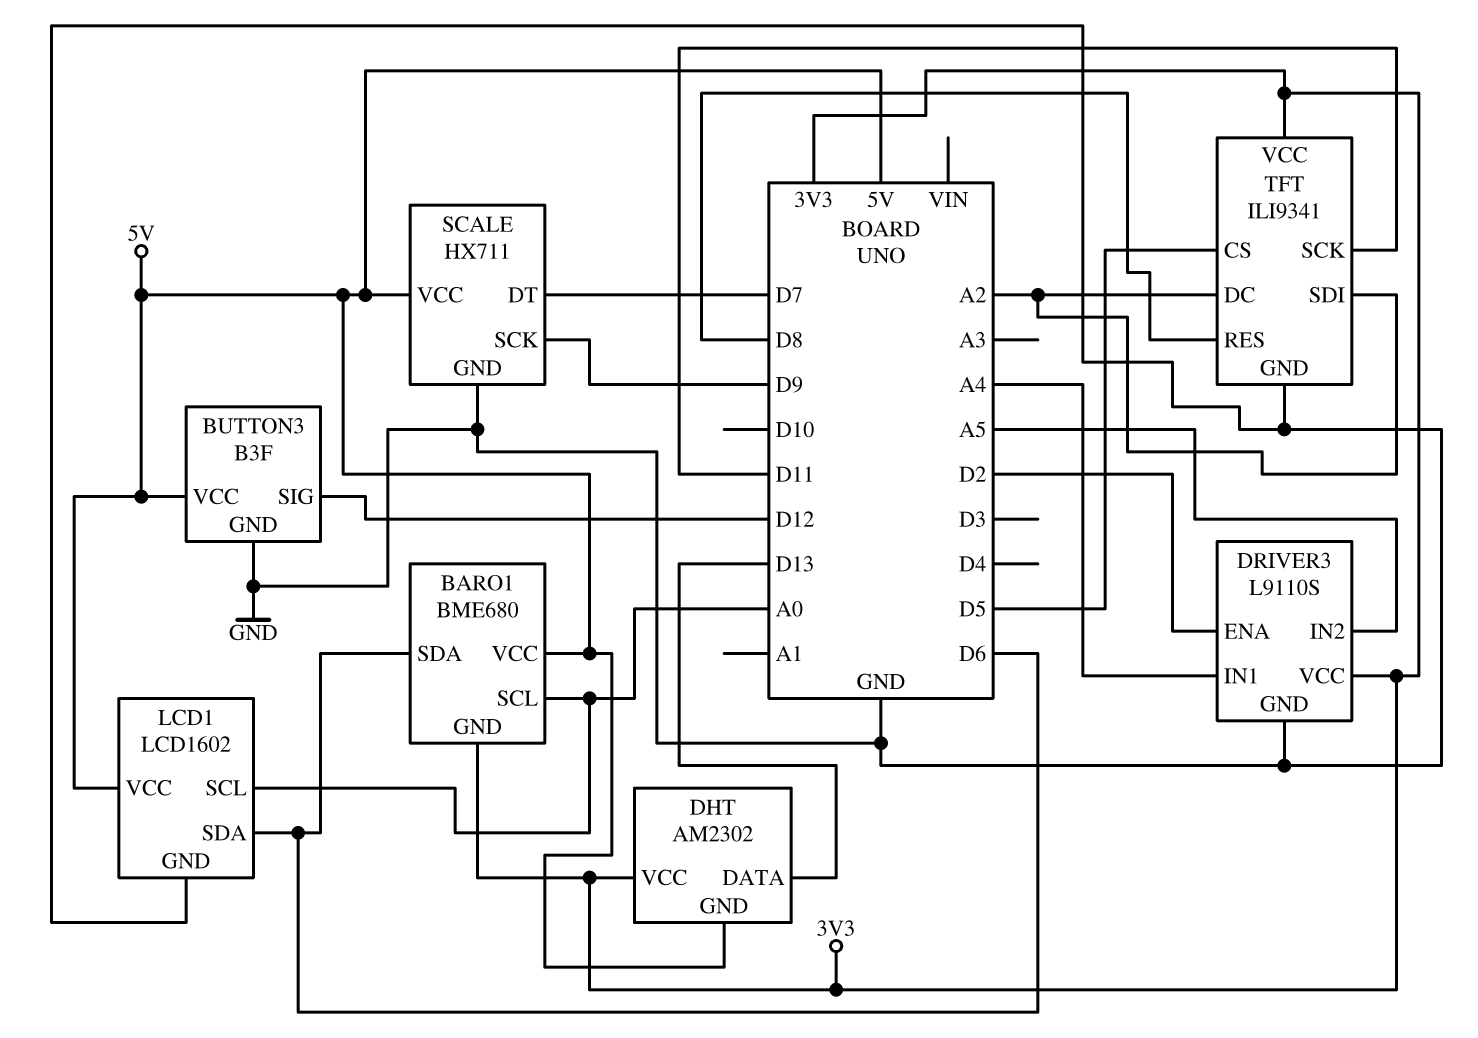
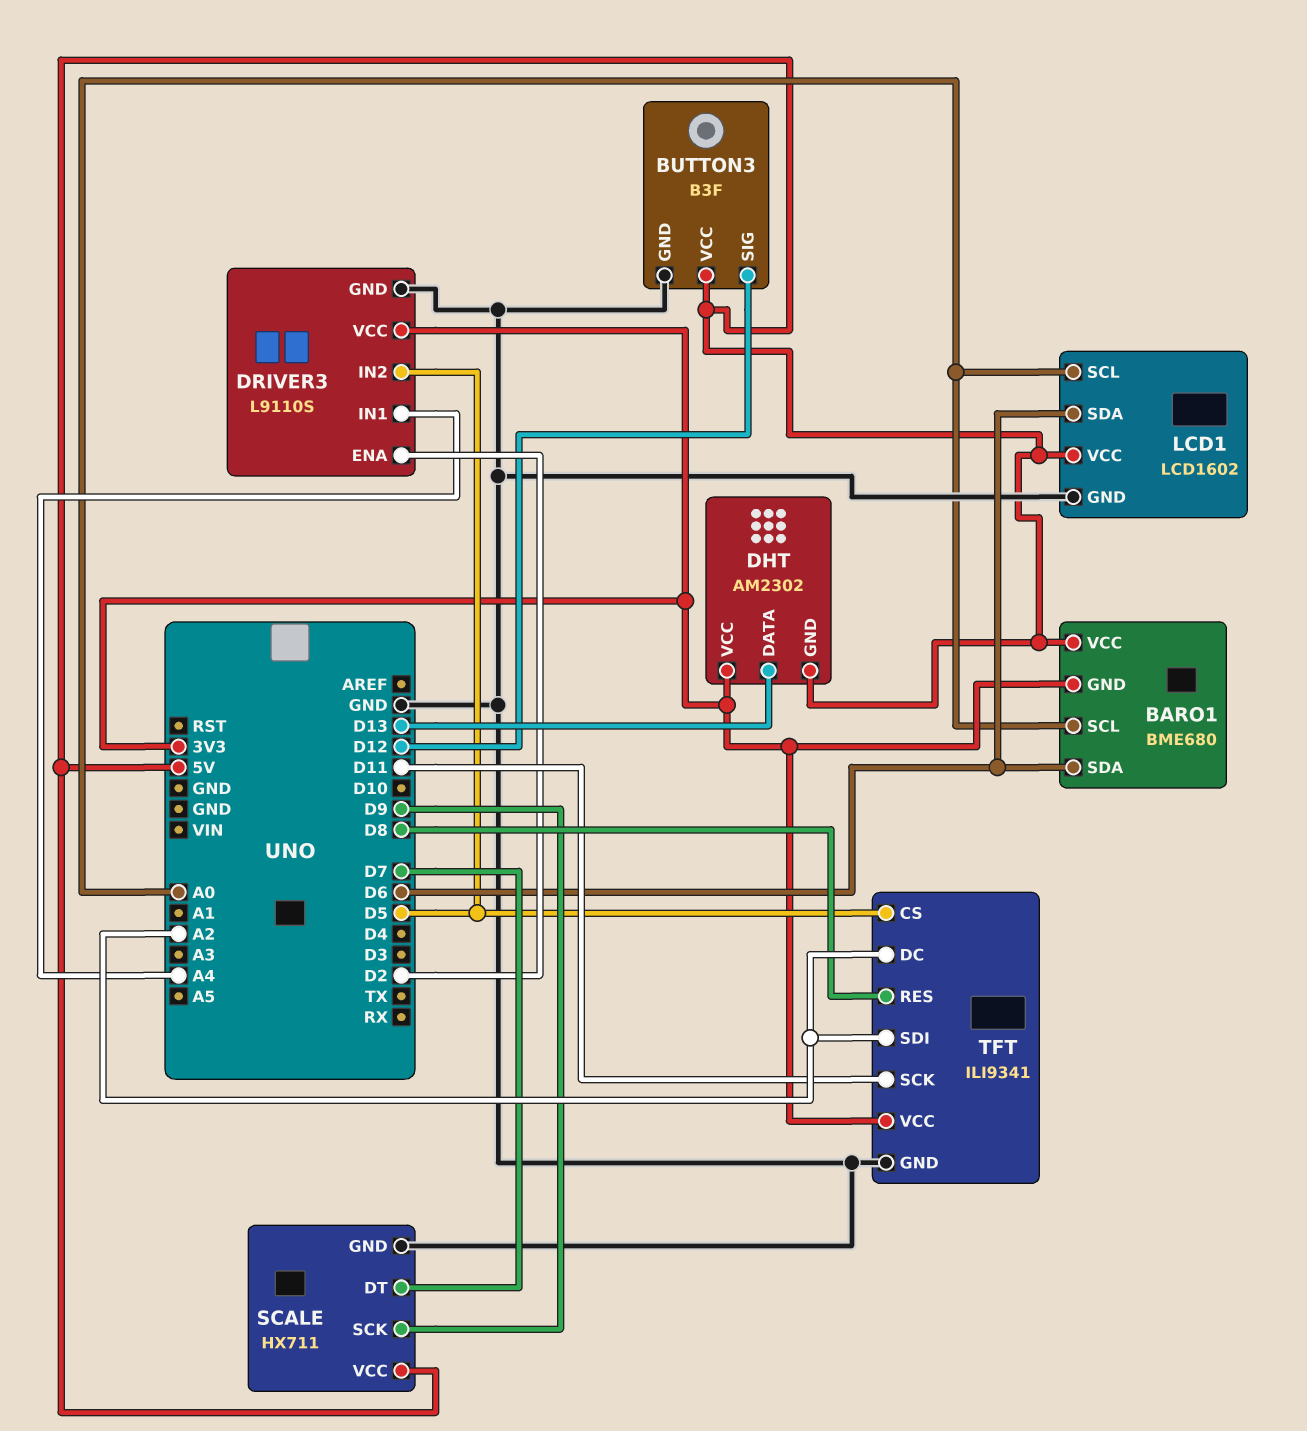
DRIVER3 pin IN2: A5 -> D5

